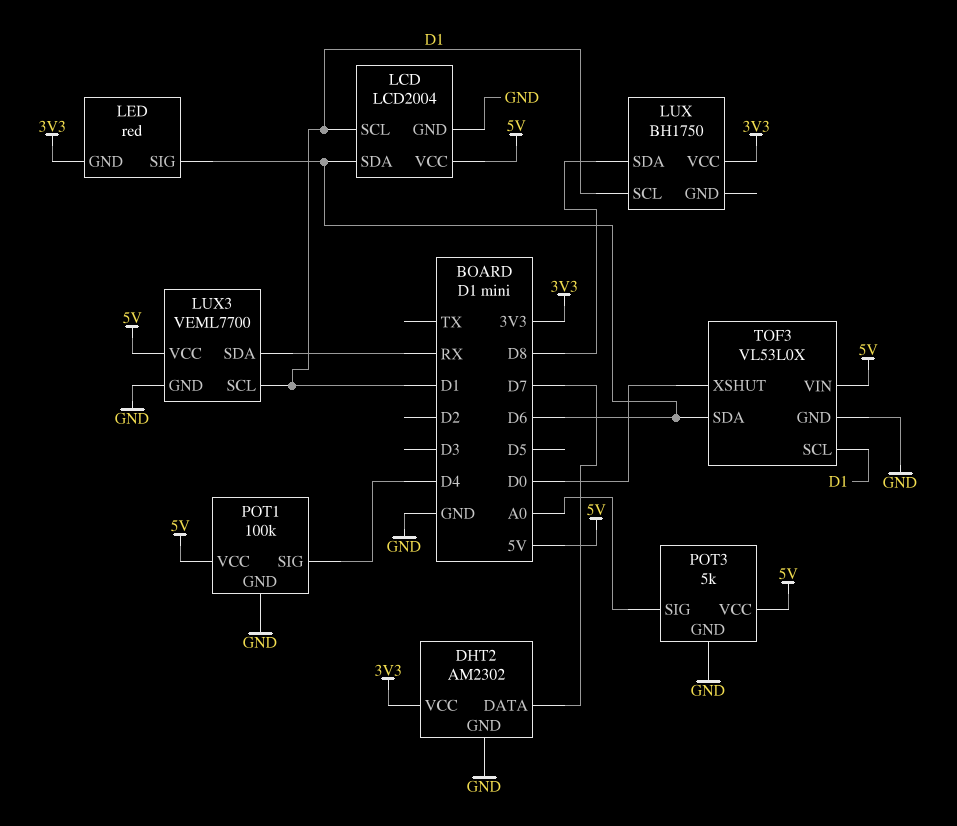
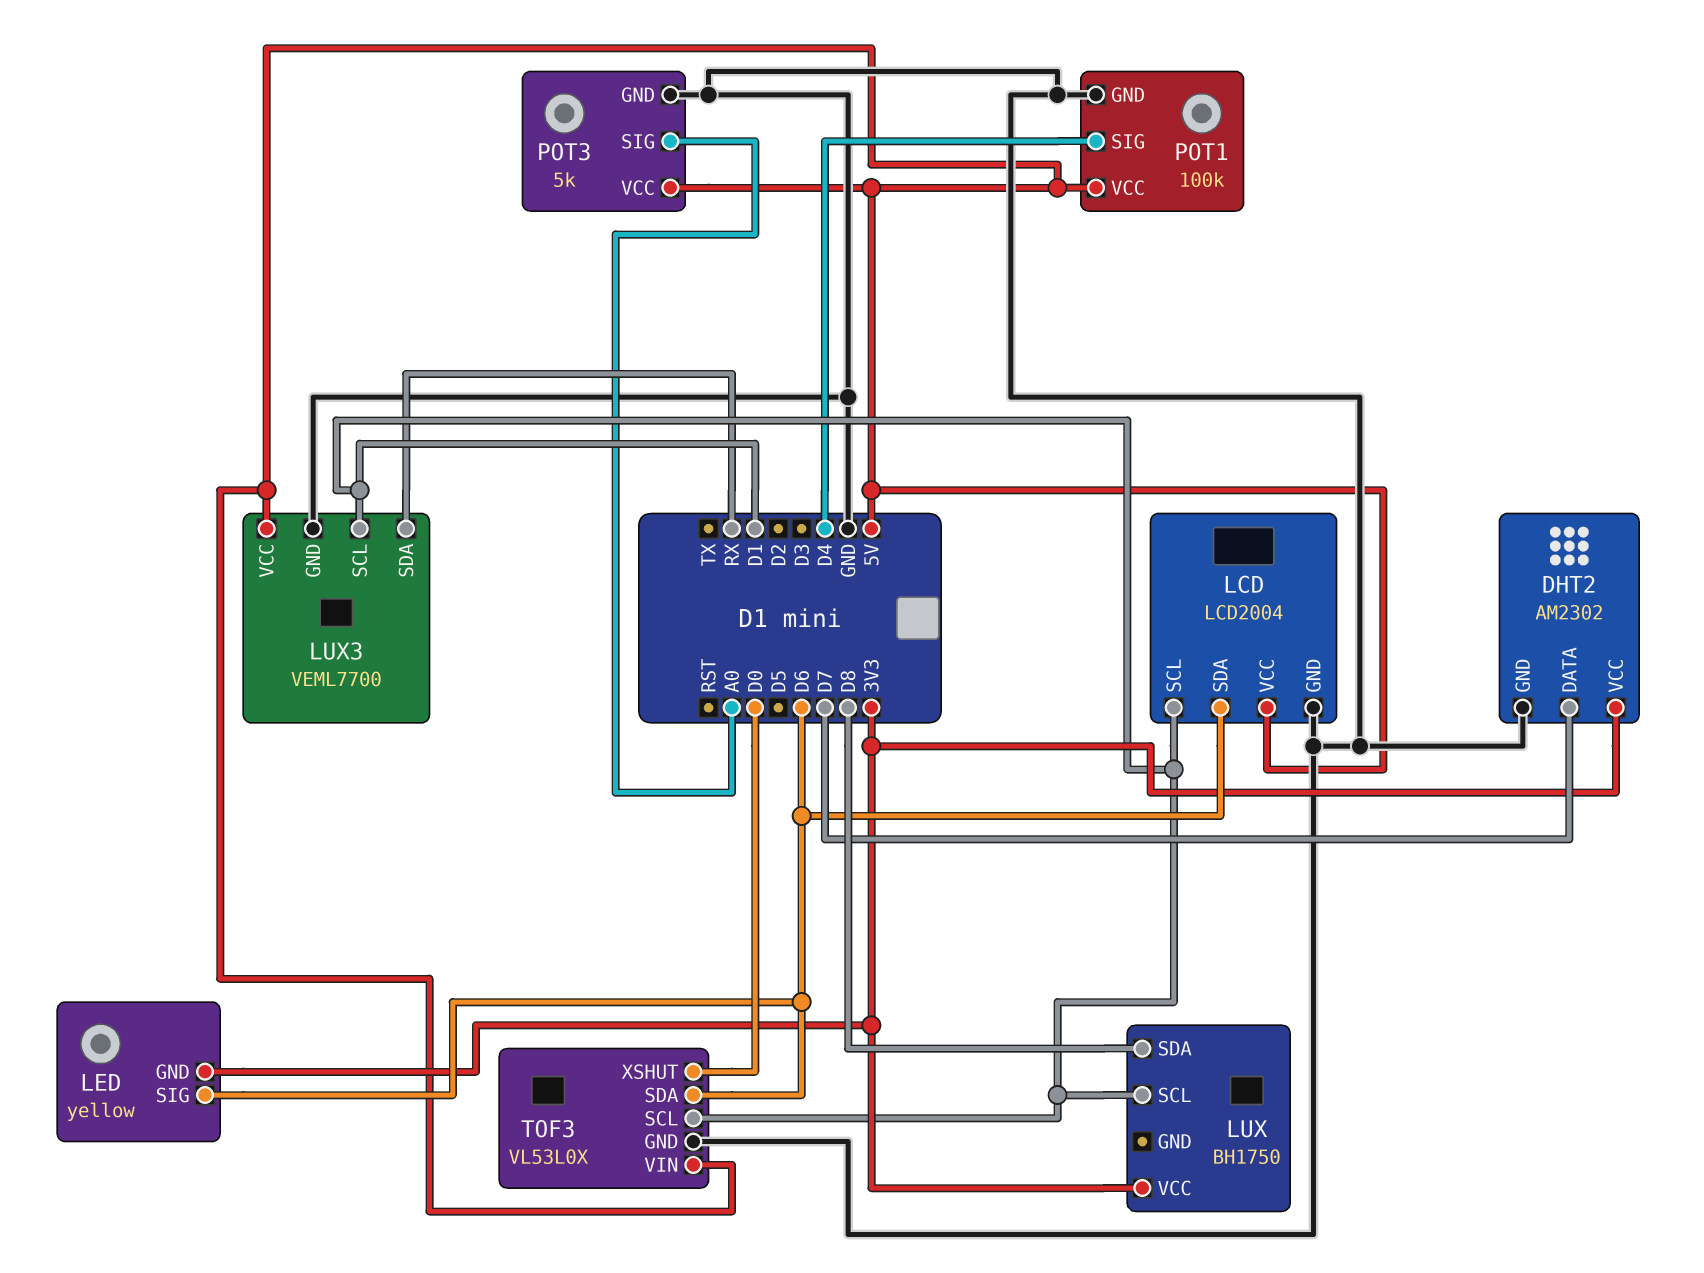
LED: red -> yellow

